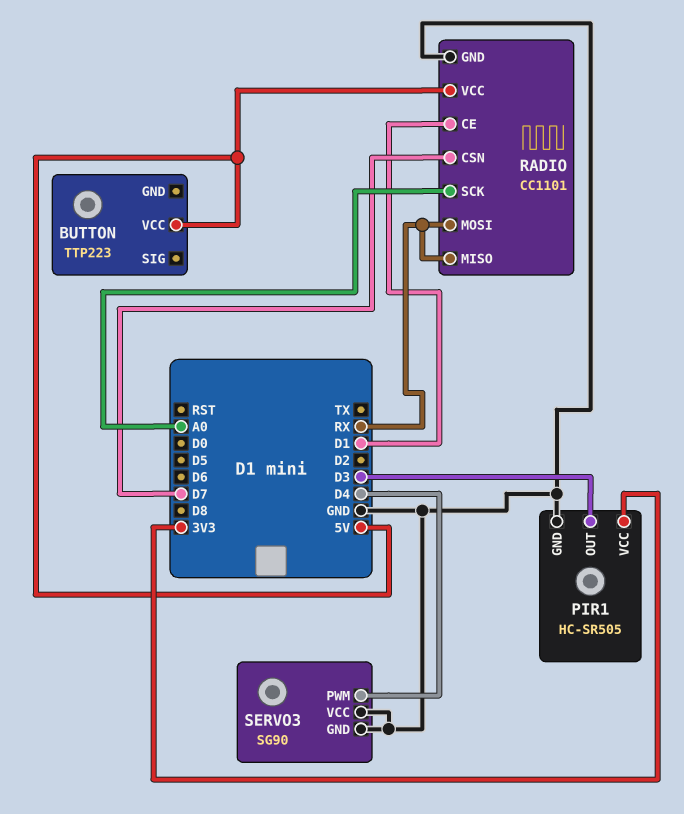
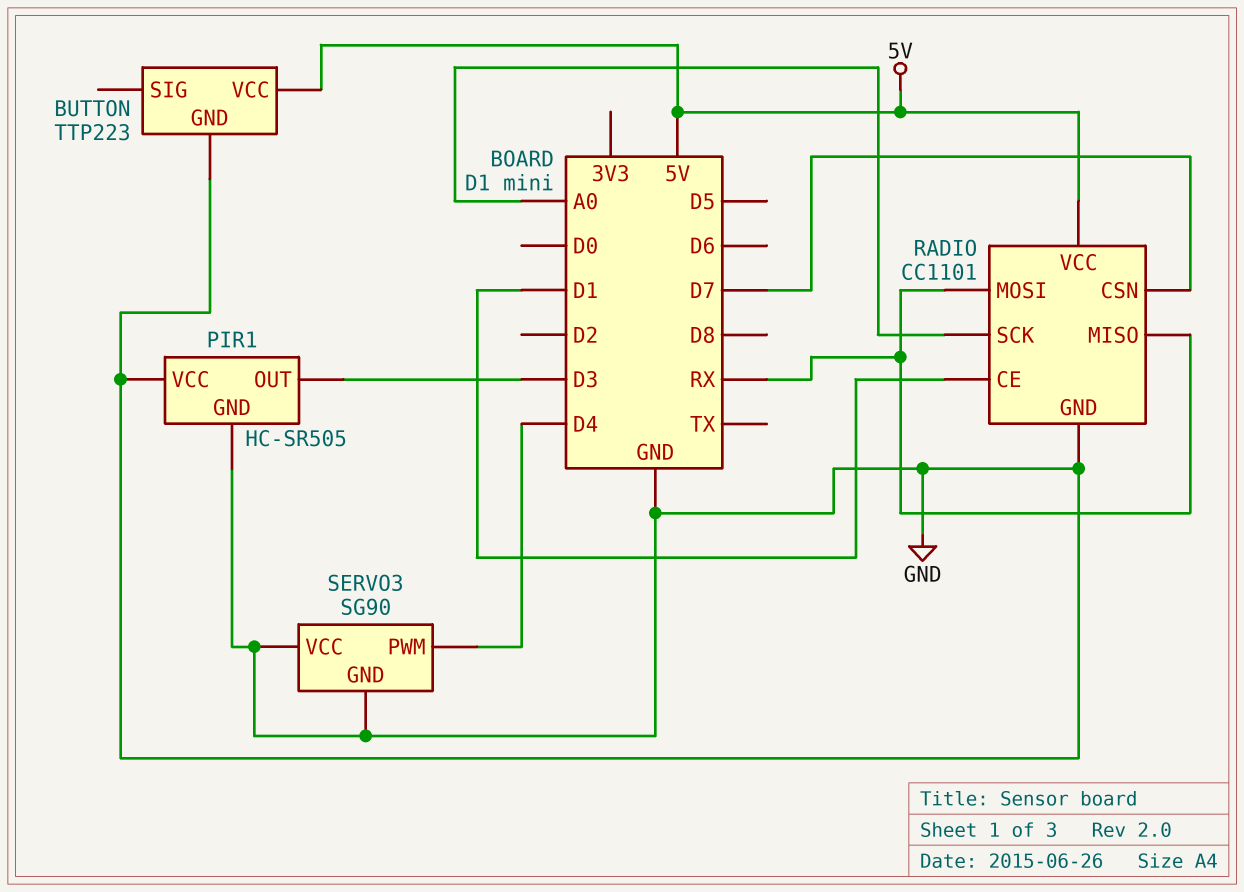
BUTTON pin GND: none -> GND
PIR1 pin VCC: 3V3 -> GND

